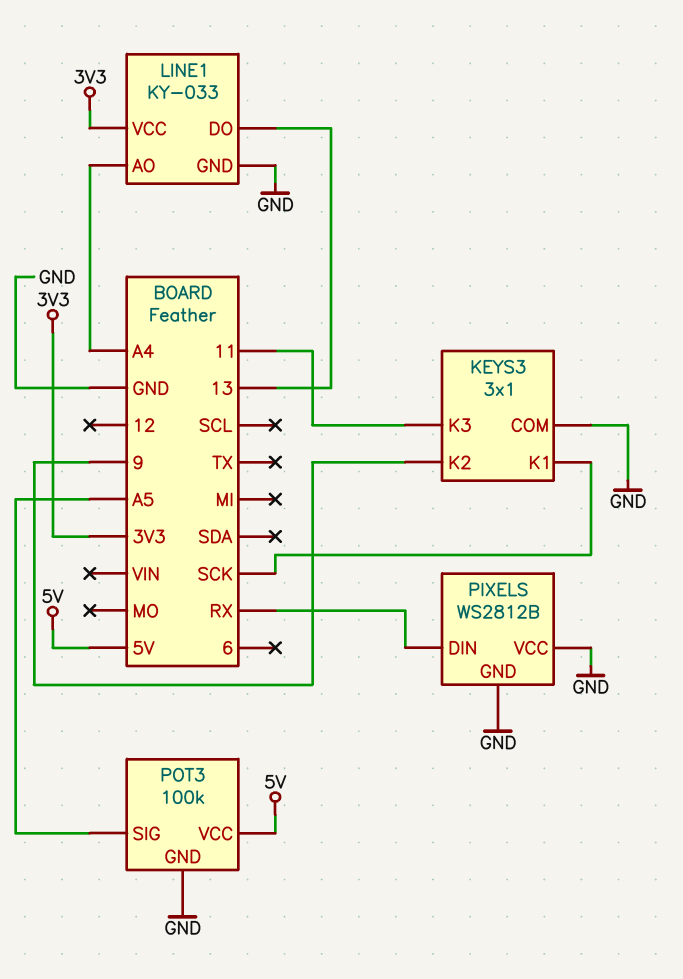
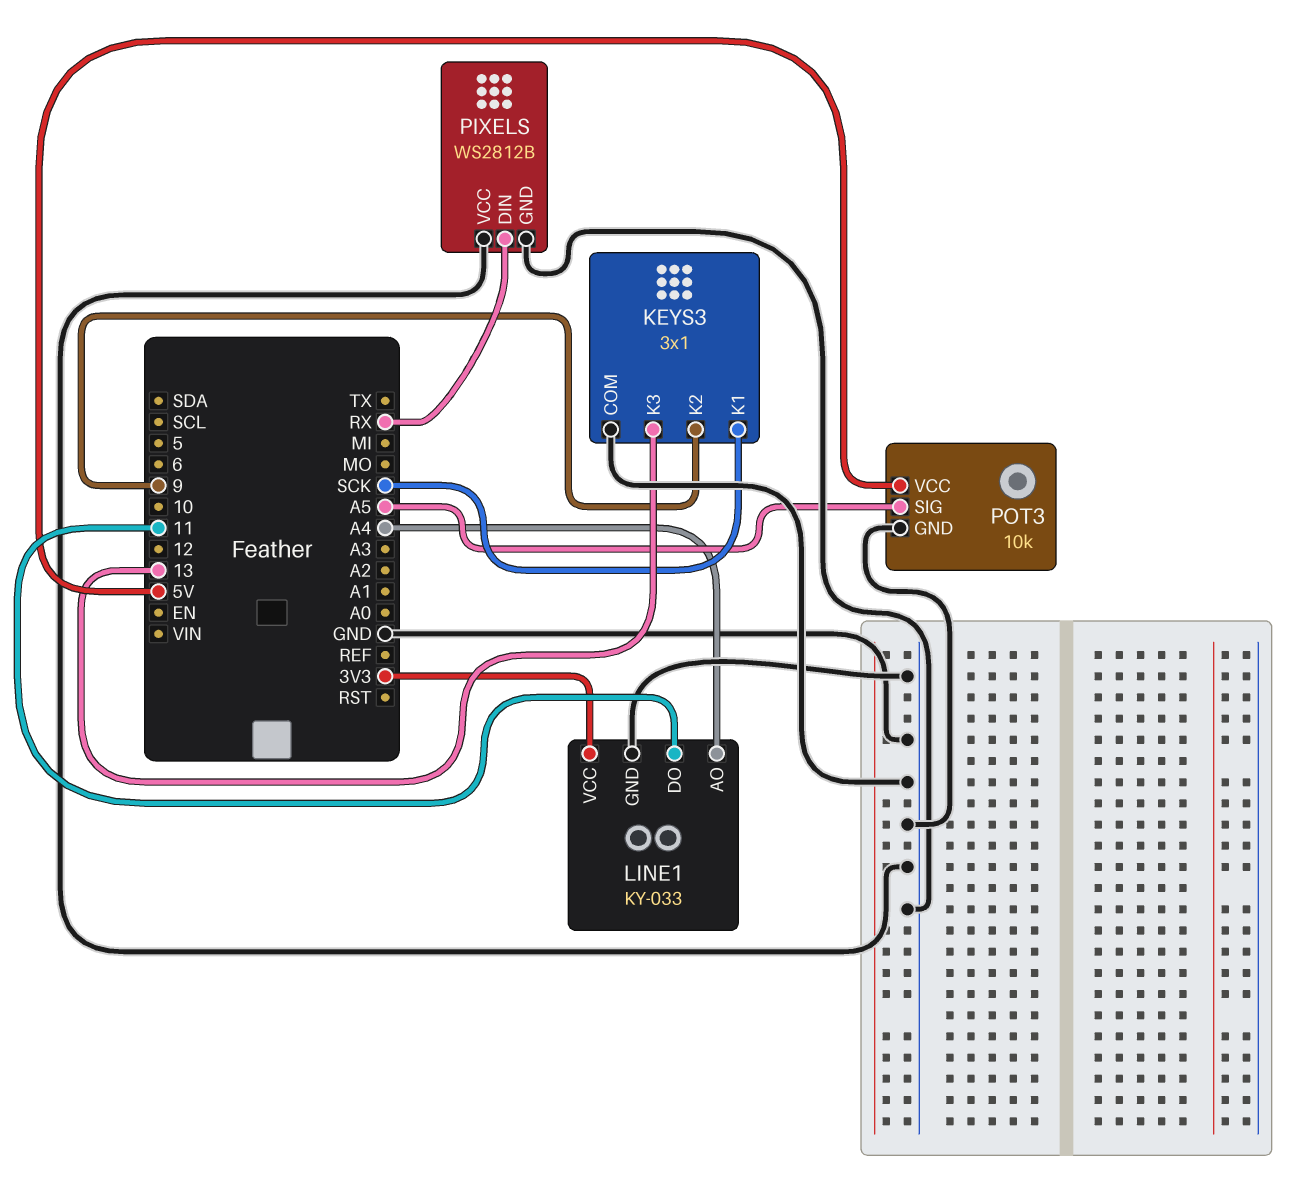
KEYS3 pin K3: 11 -> 13
LINE1 pin DO: 13 -> 11
POT3: 100k -> 10k

